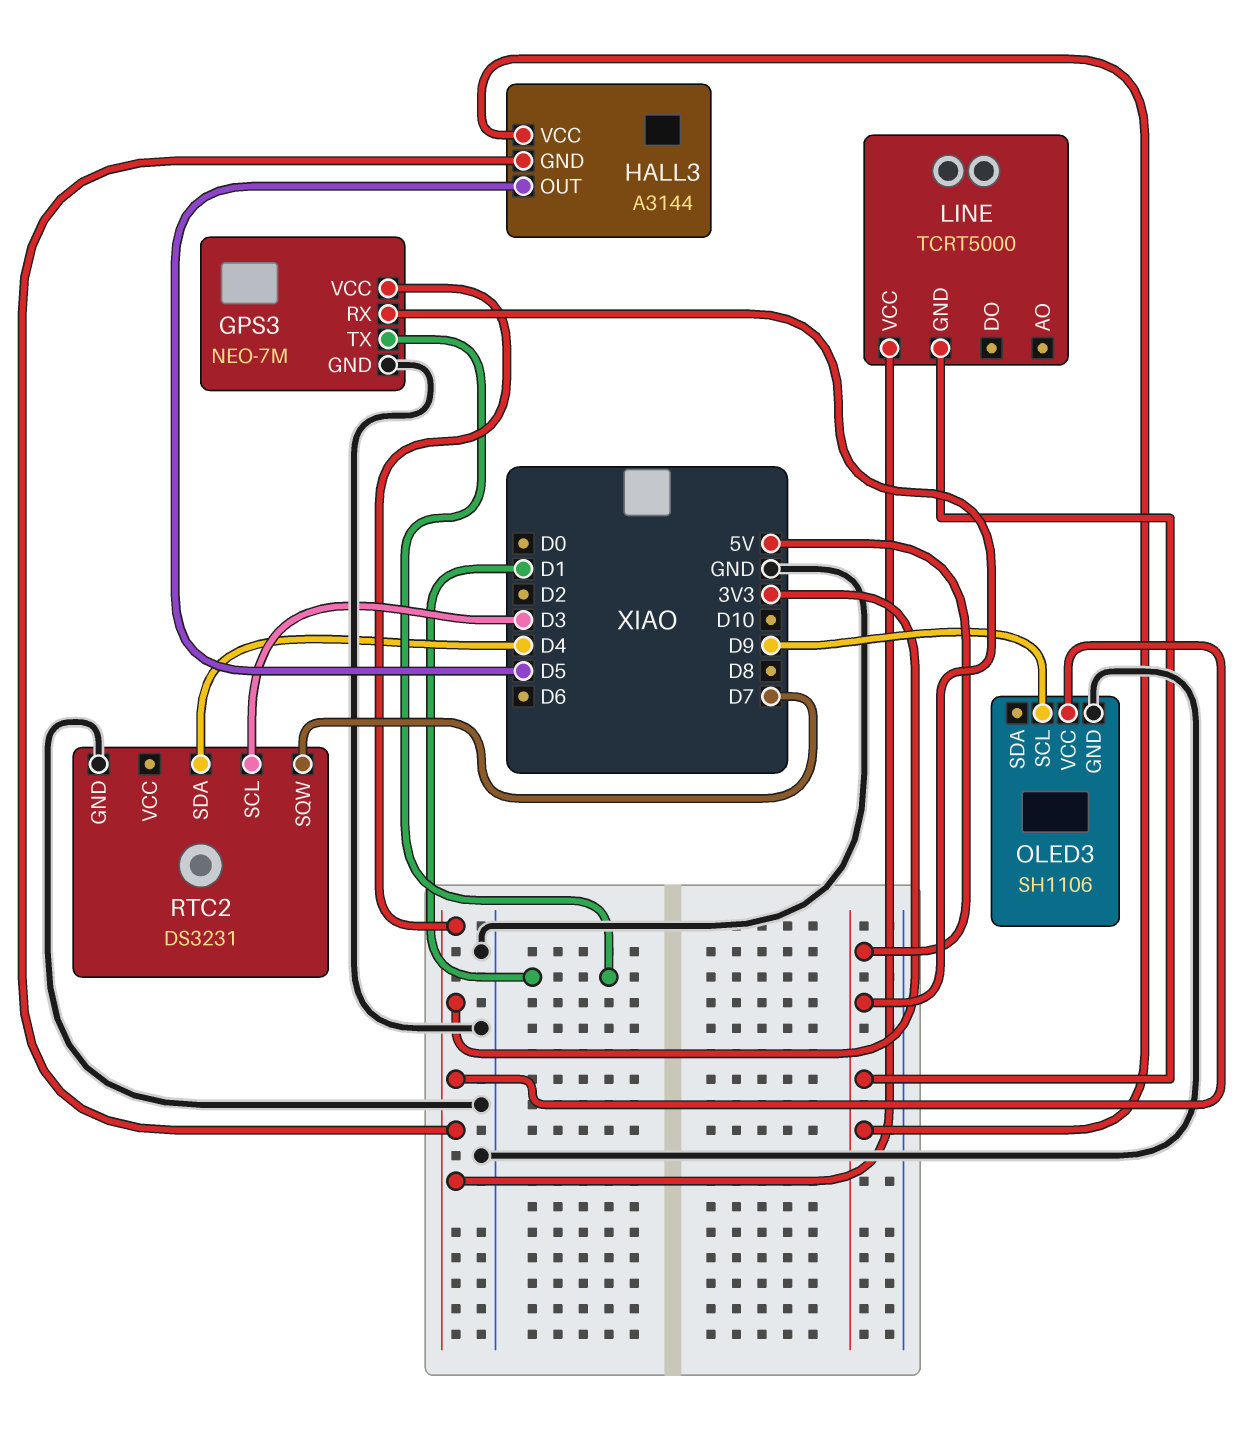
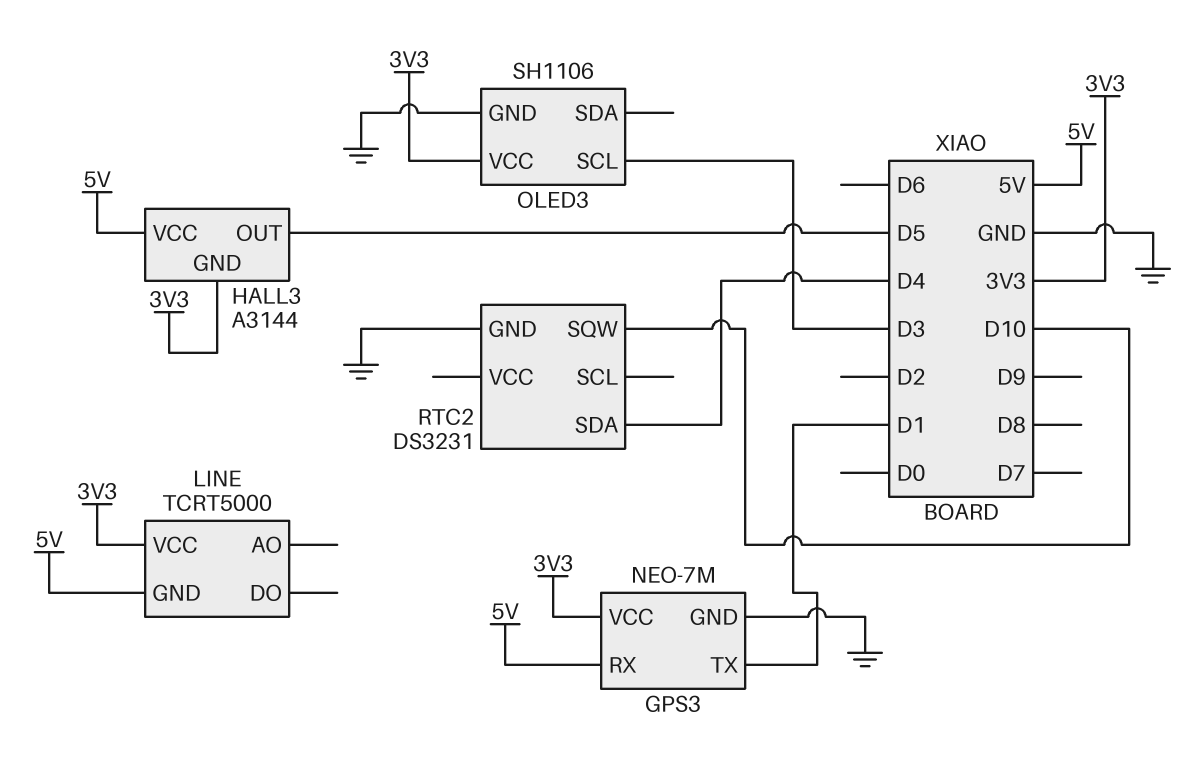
OLED3 pin SCL: D9 -> D3
RTC2 pin SCL: D3 -> none
RTC2 pin SQW: D7 -> D10

